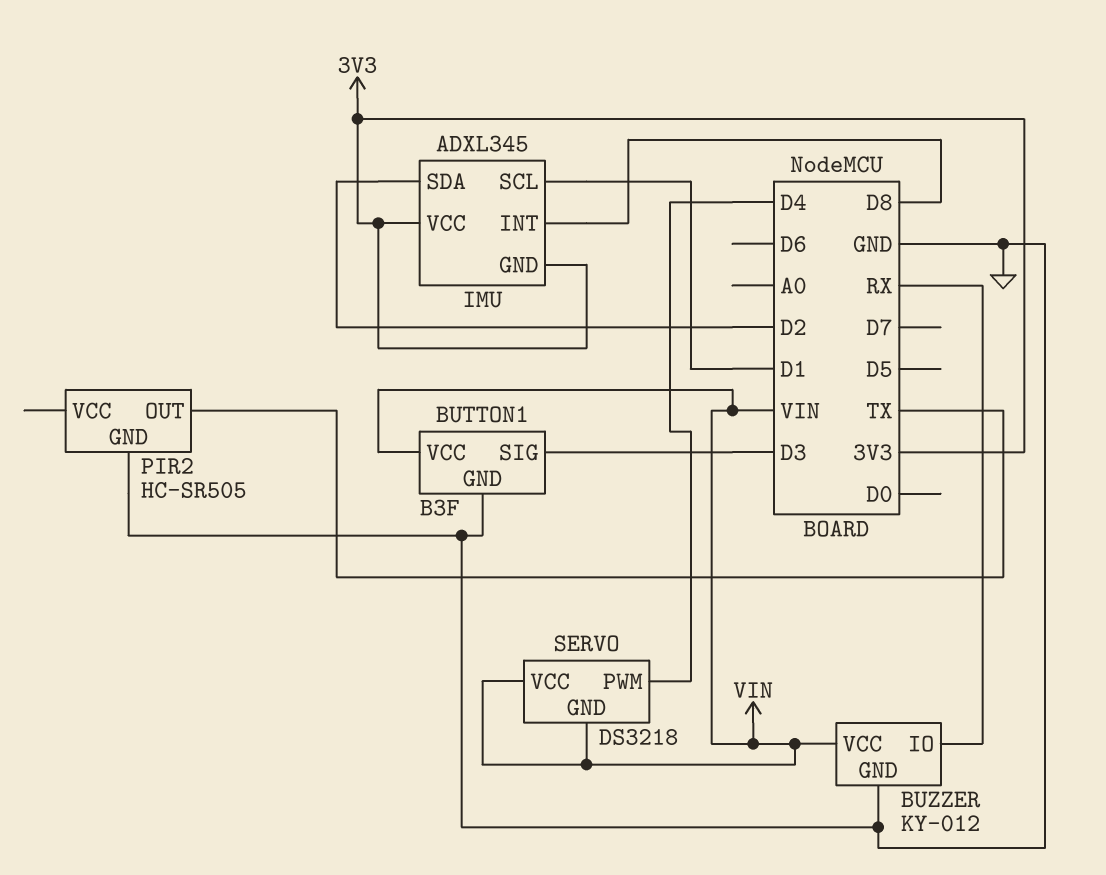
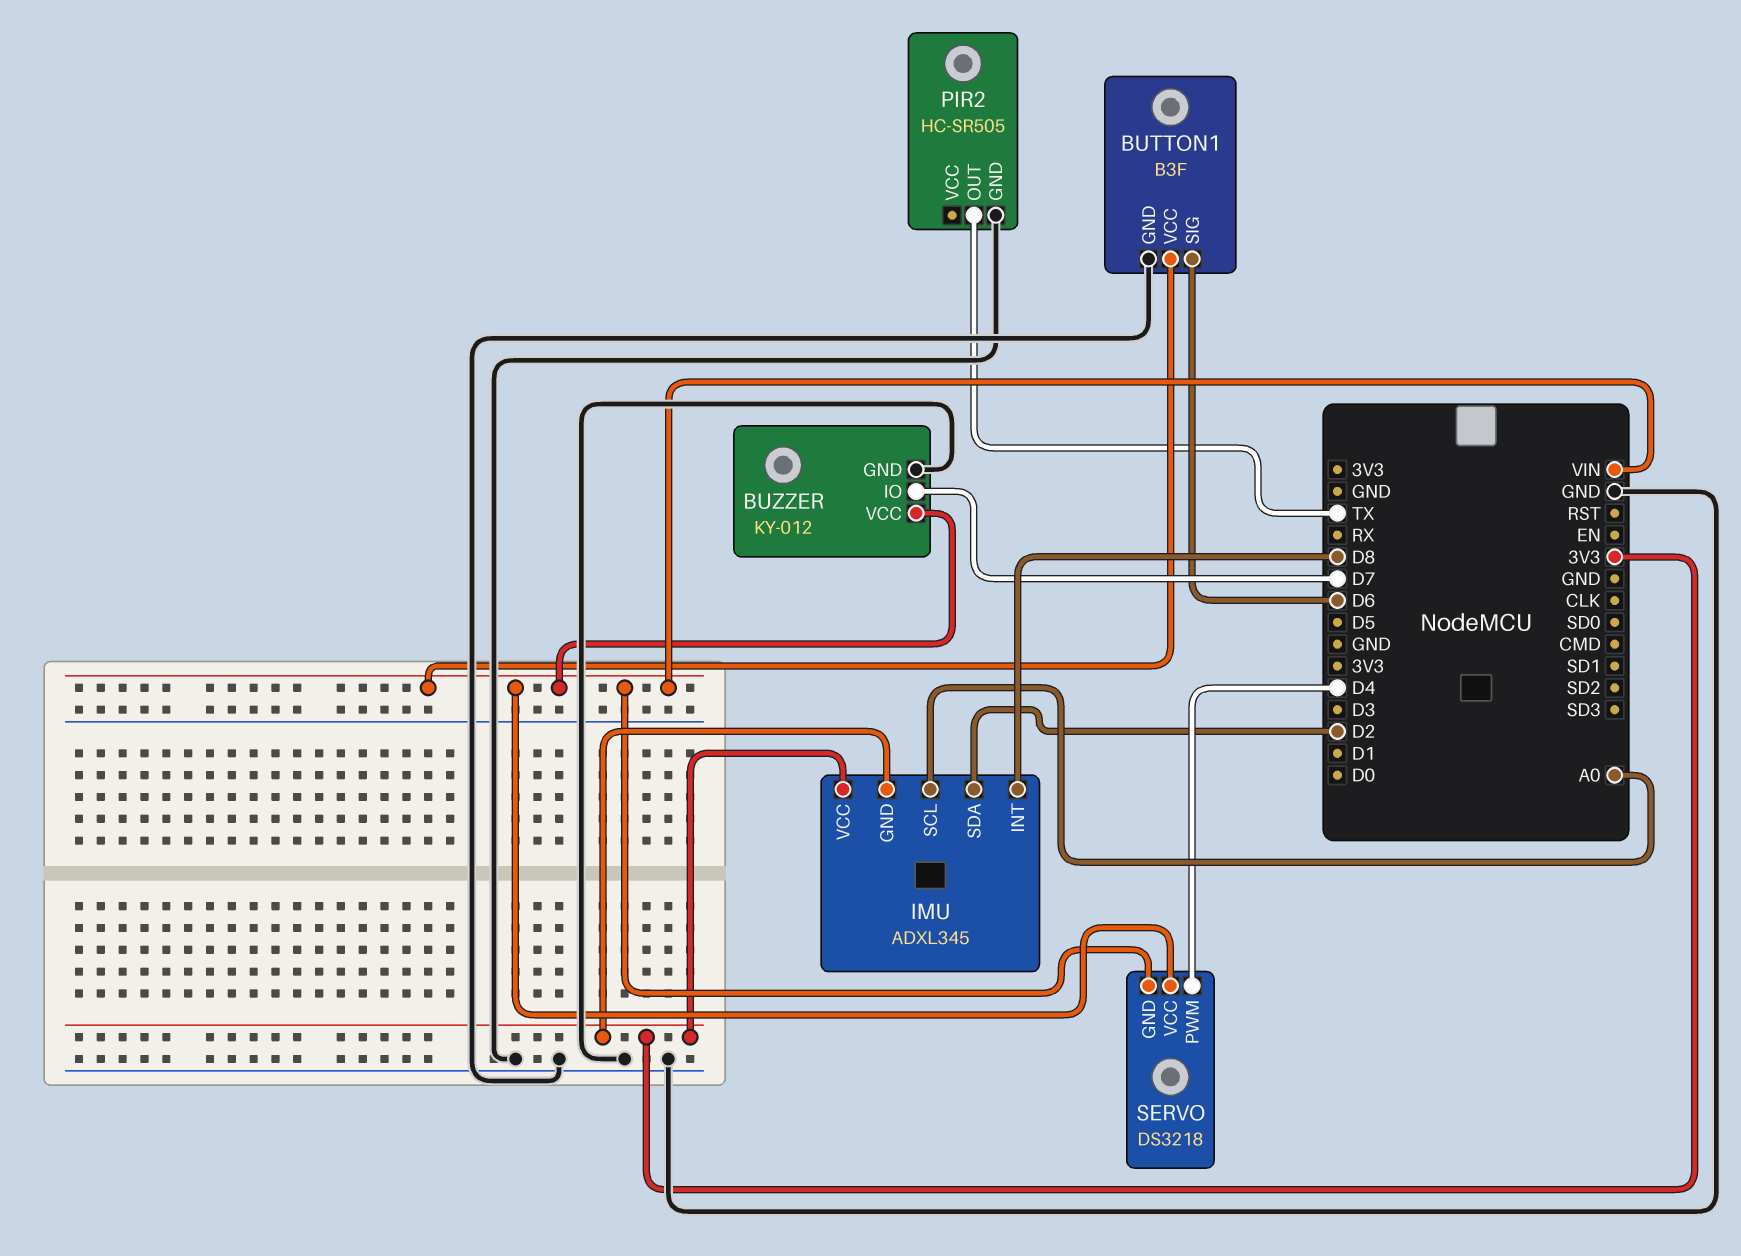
BUTTON1 pin SIG: D3 -> D6
BUZZER pin IO: RX -> D7
IMU pin SCL: D1 -> A0

